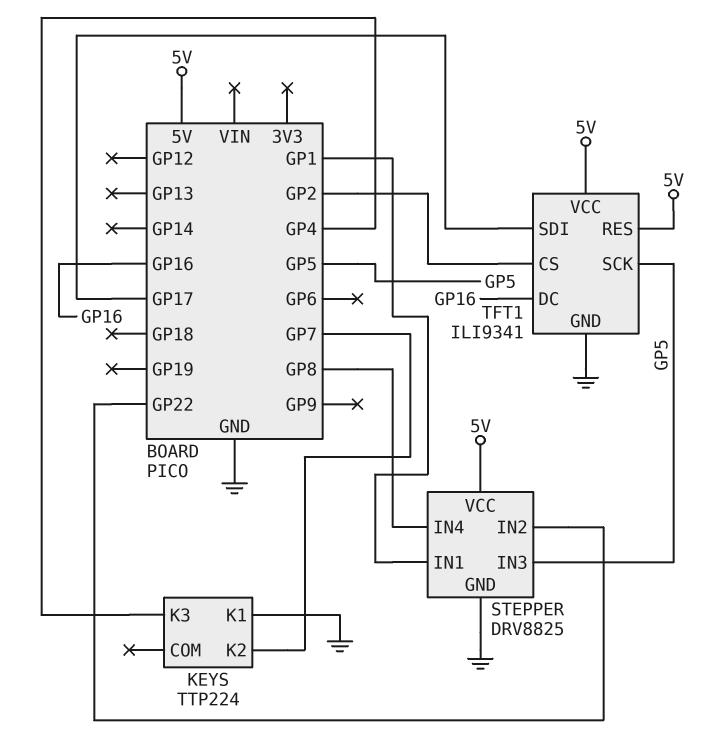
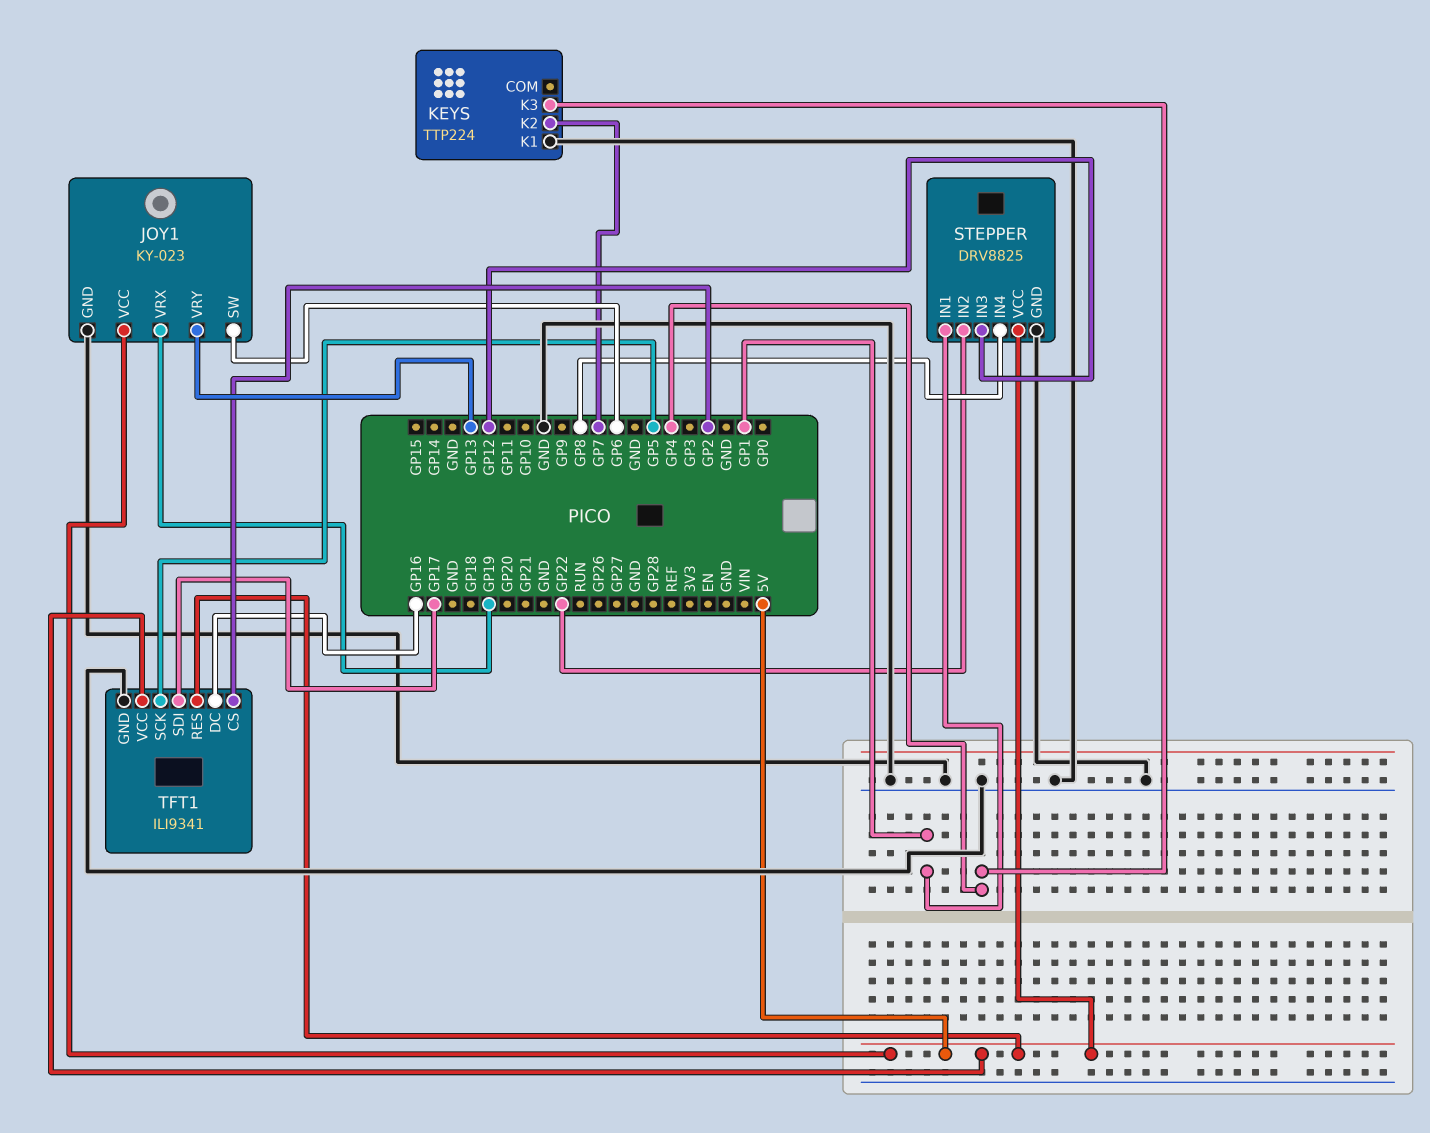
JOY1: none -> KY-023
JOY1 pin GND: none -> GND
JOY1 pin SW: none -> GP6
JOY1 pin VCC: none -> 5V
JOY1 pin VRX: none -> GP19
JOY1 pin VRY: none -> GP13
STEPPER pin IN3: GP5 -> GP12

